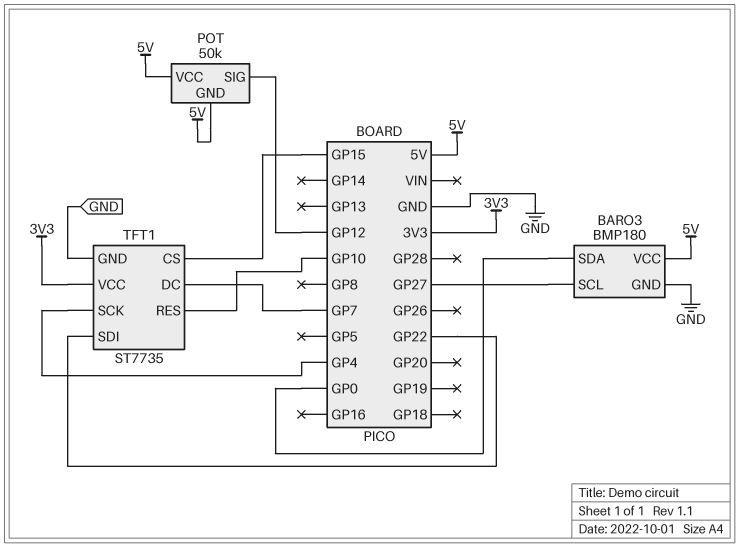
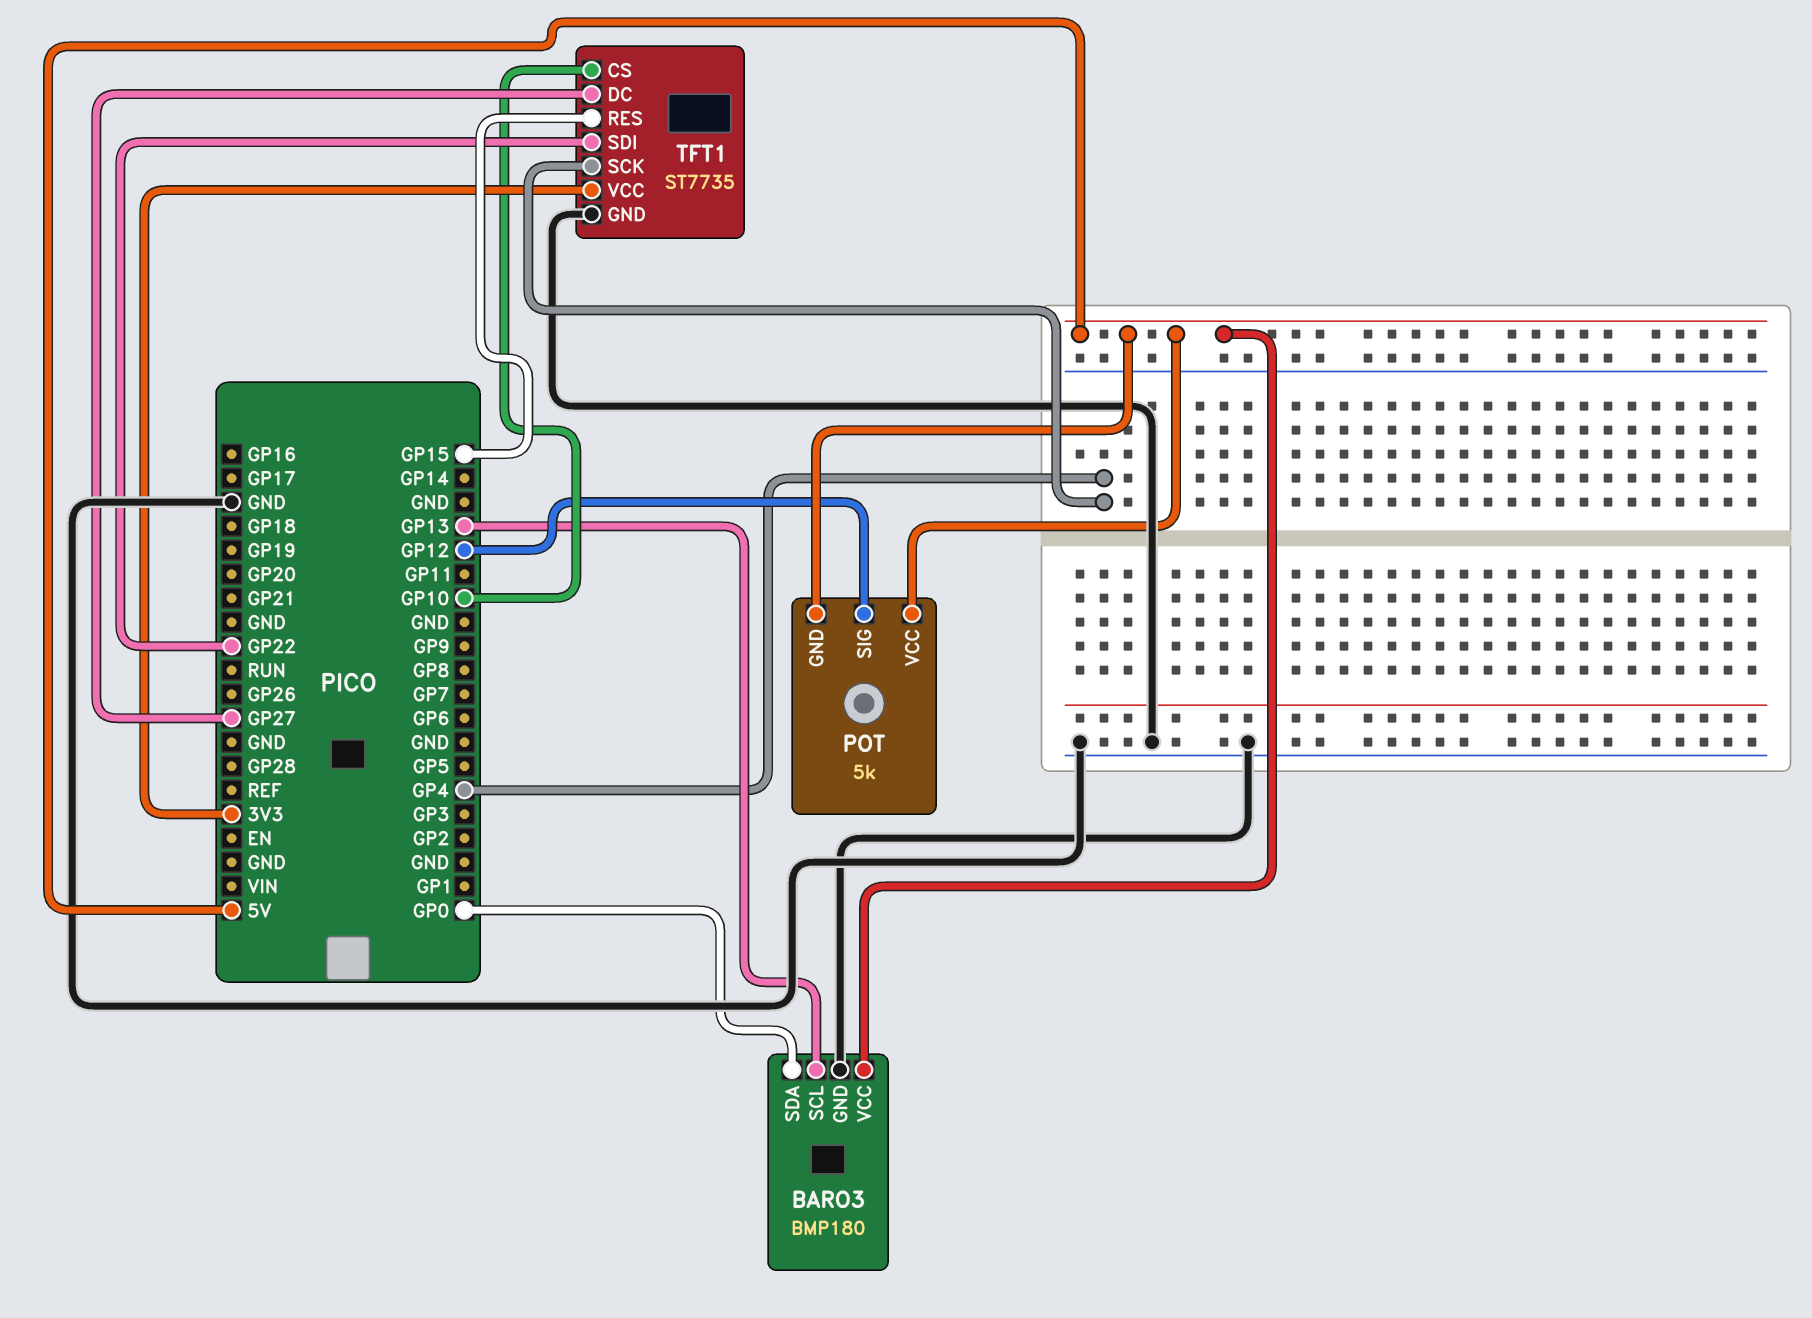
BARO3 pin SCL: GP27 -> GP13
POT: 50k -> 5k
TFT1 pin CS: GP15 -> GP10
TFT1 pin DC: GP7 -> GP27
TFT1 pin RES: GP10 -> GP15

